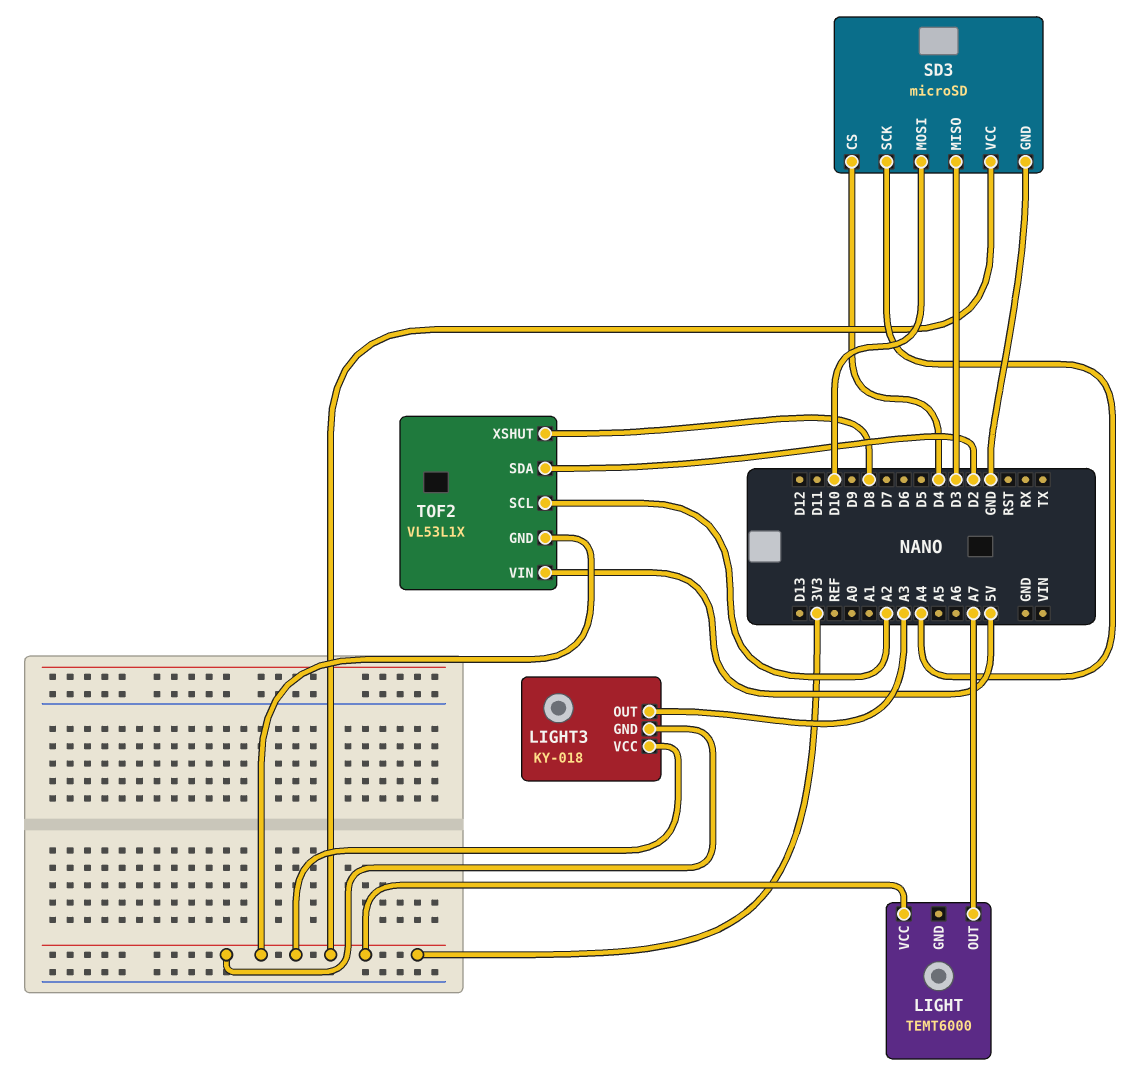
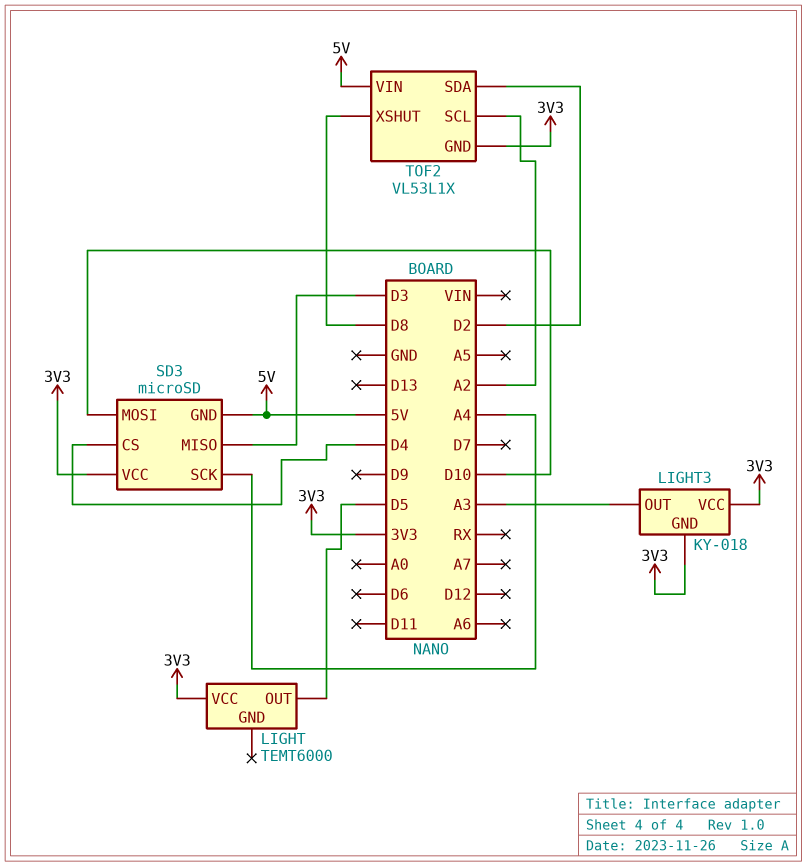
LIGHT pin OUT: A7 -> D5
SD3 pin GND: GND -> 5V

